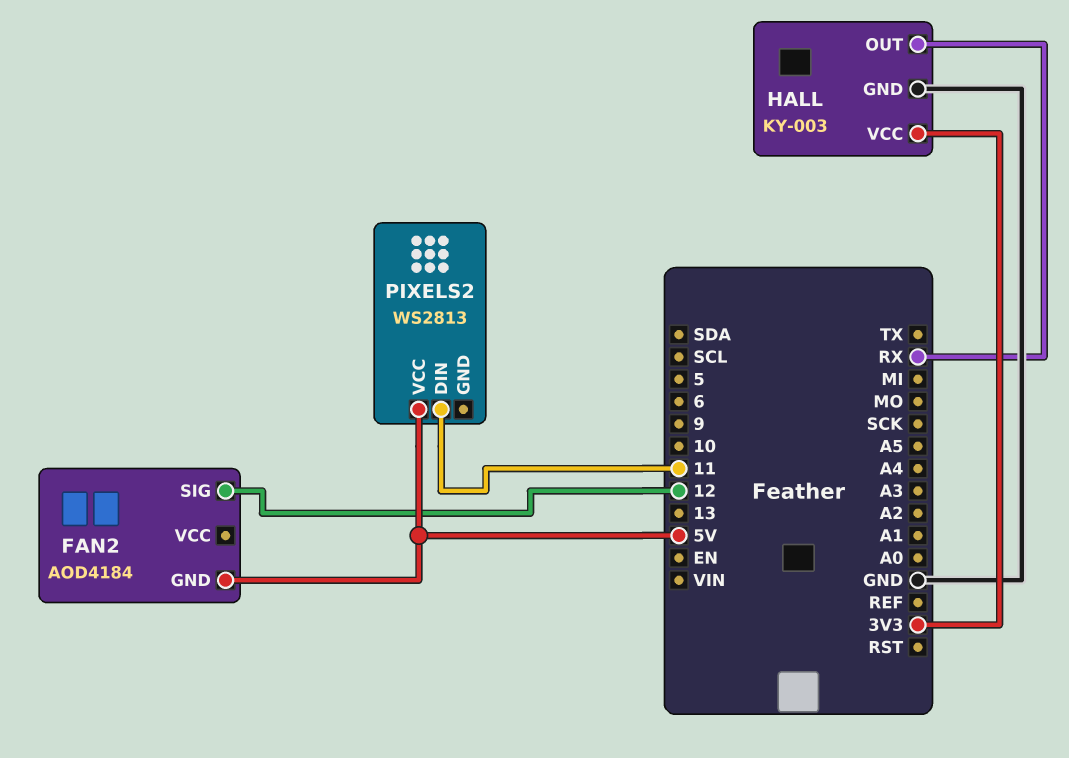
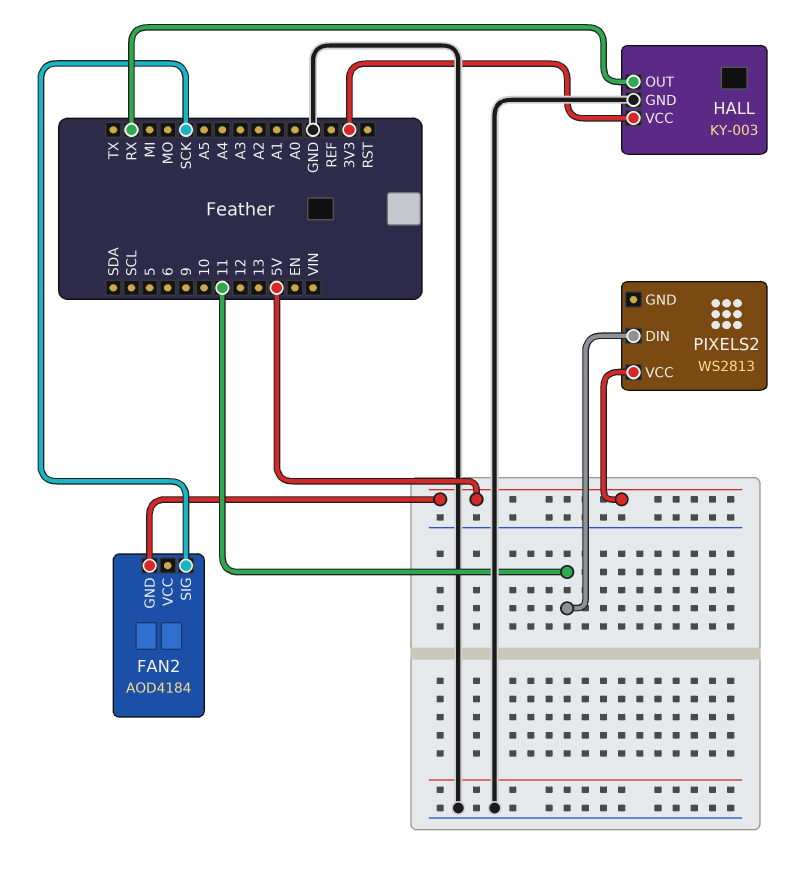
FAN2 pin SIG: 12 -> SCK

